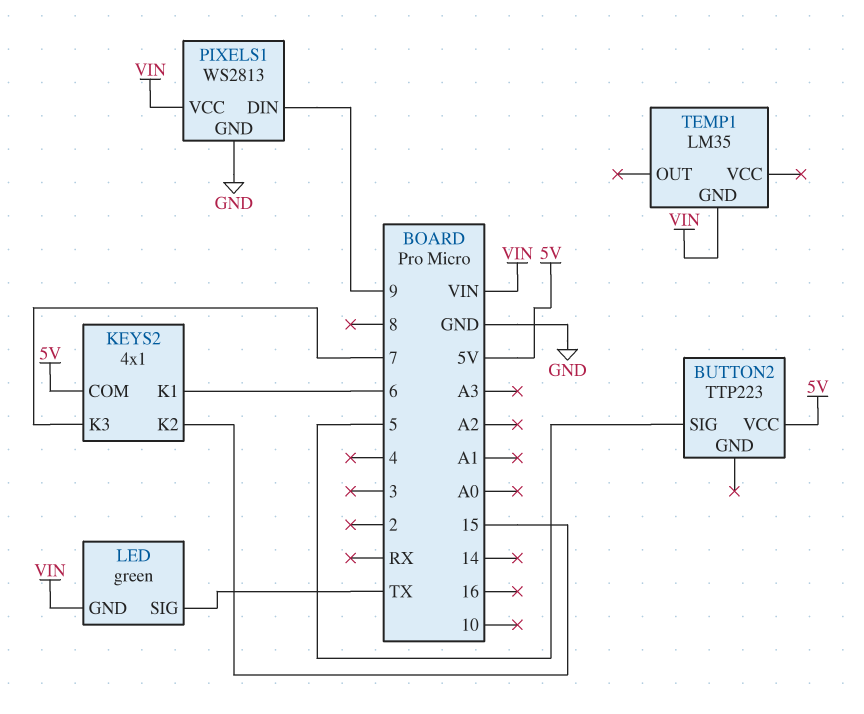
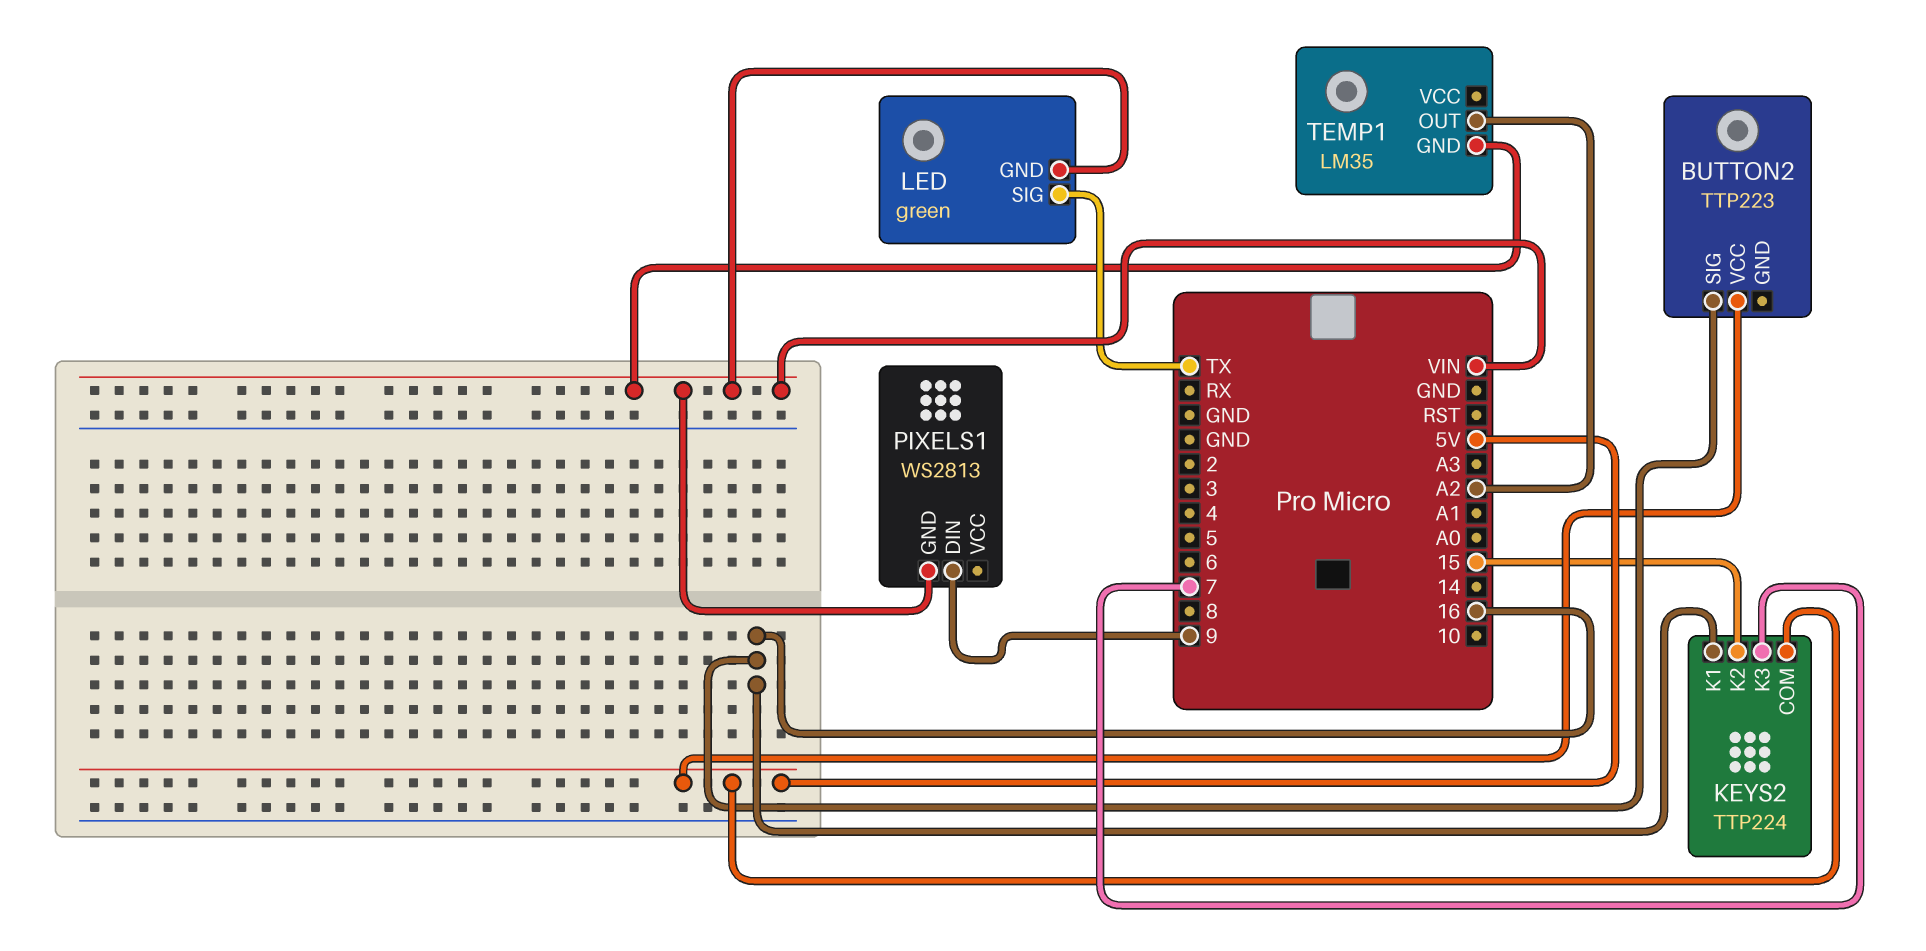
BUTTON2 pin SIG: 5 -> 16
KEYS2: 4x1 -> TTP224
KEYS2 pin K1: 6 -> 16
PIXELS1 pin GND: GND -> VIN
PIXELS1 pin VCC: VIN -> none
TEMP1 pin OUT: none -> A2

